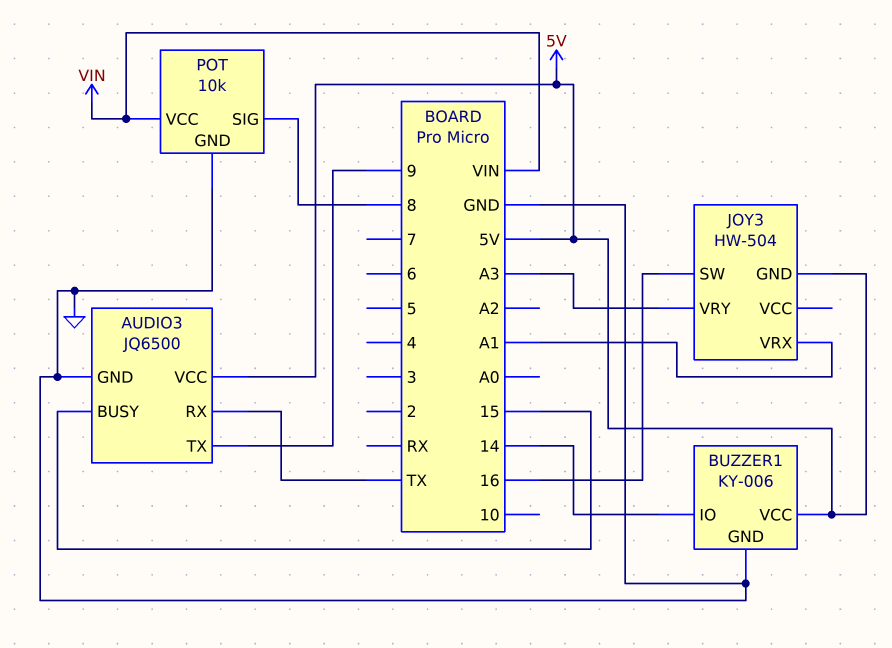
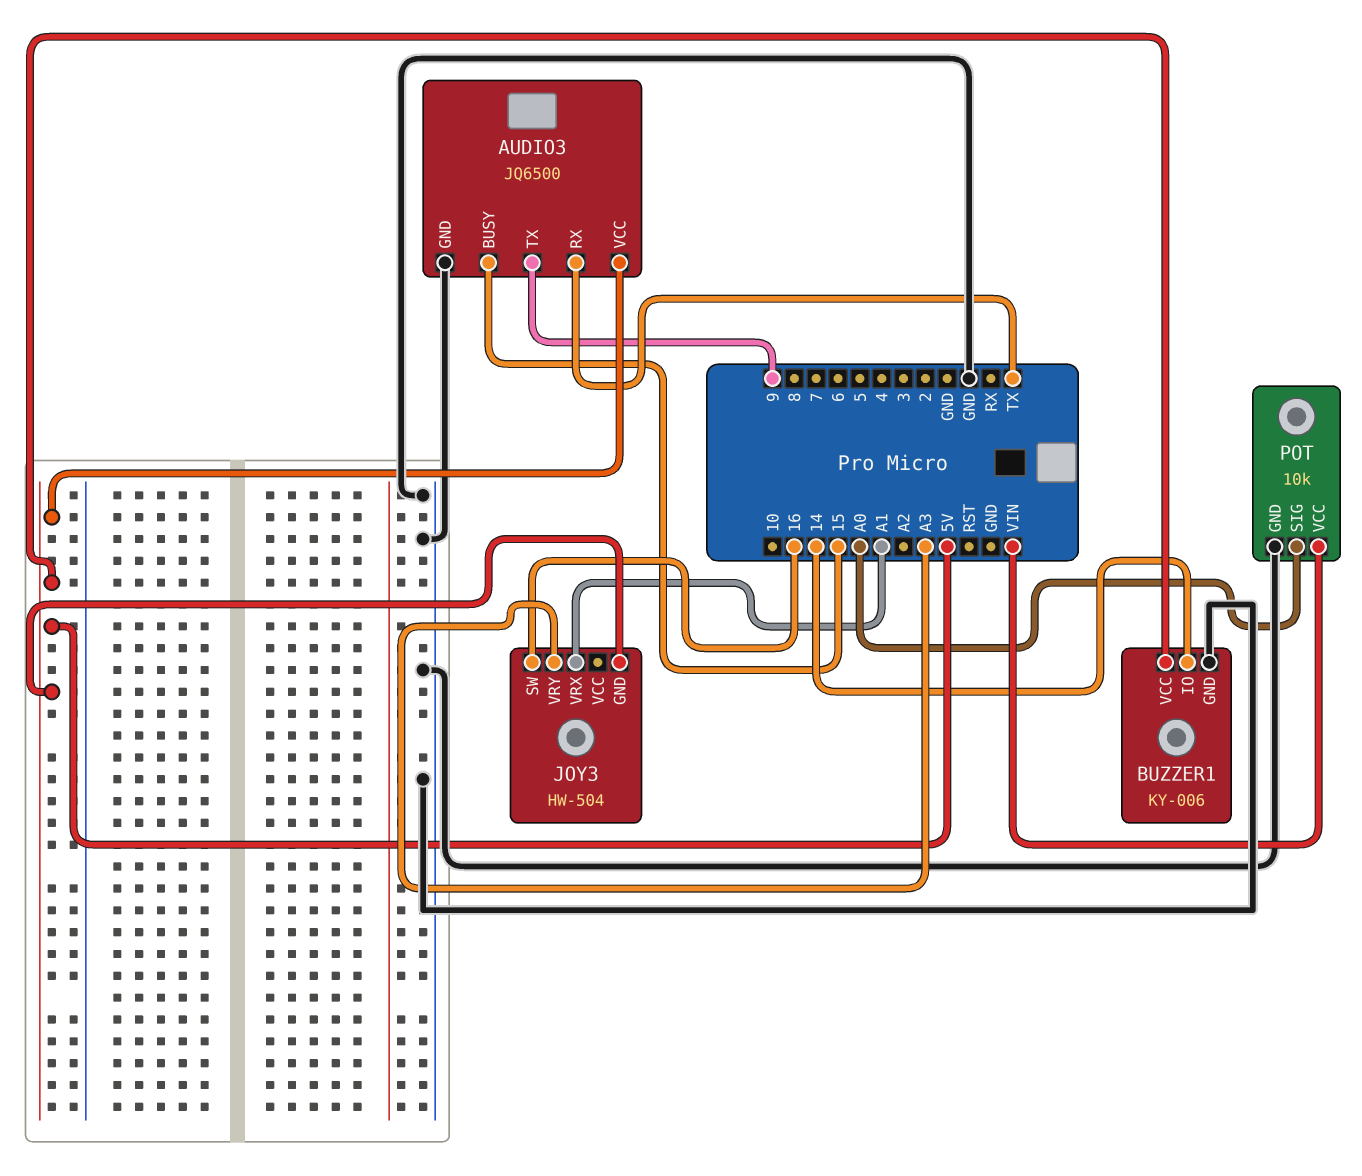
POT pin SIG: 8 -> A0

